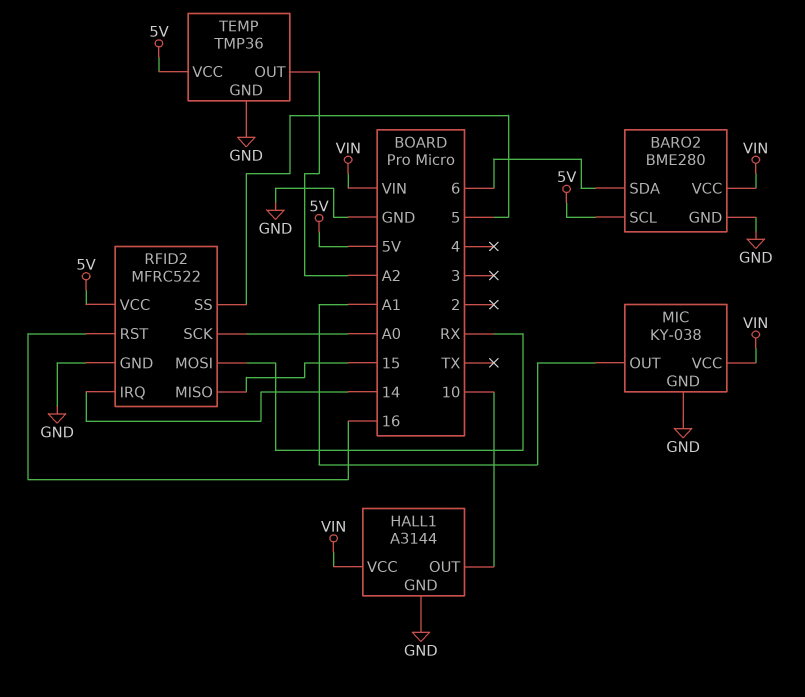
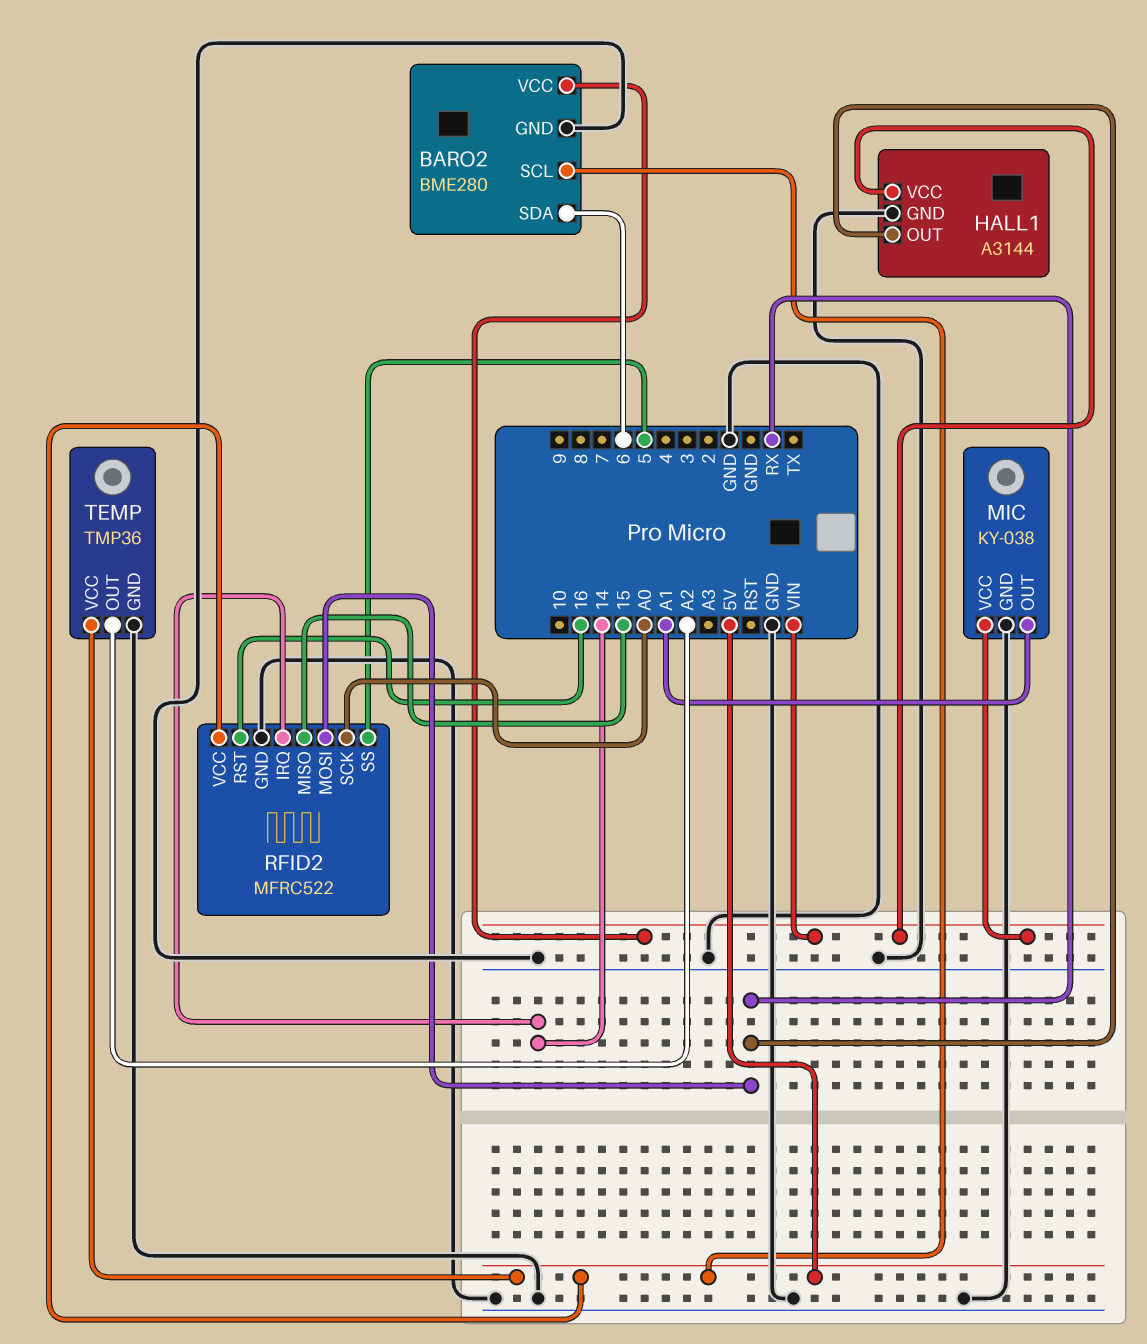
HALL1 pin OUT: 10 -> RX

